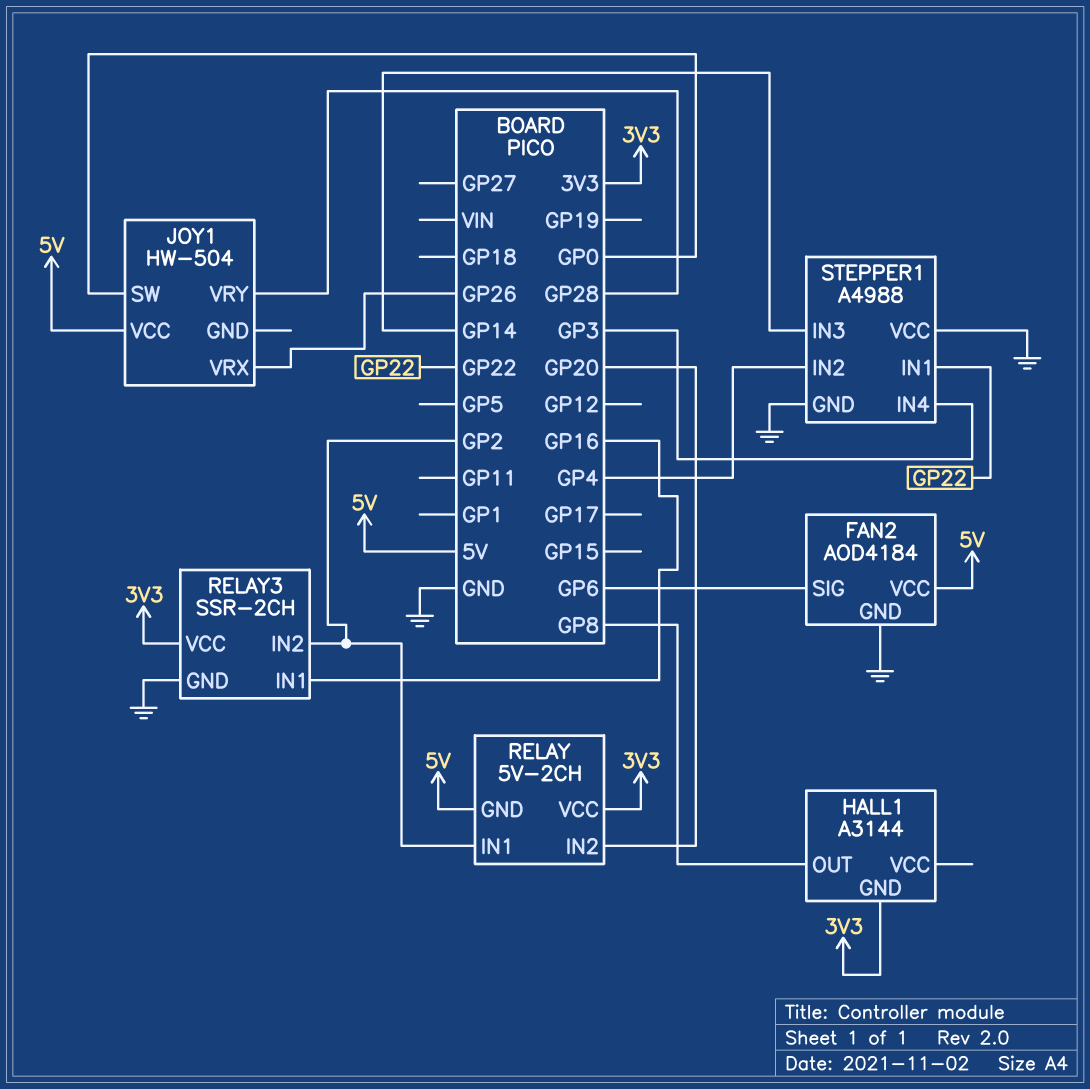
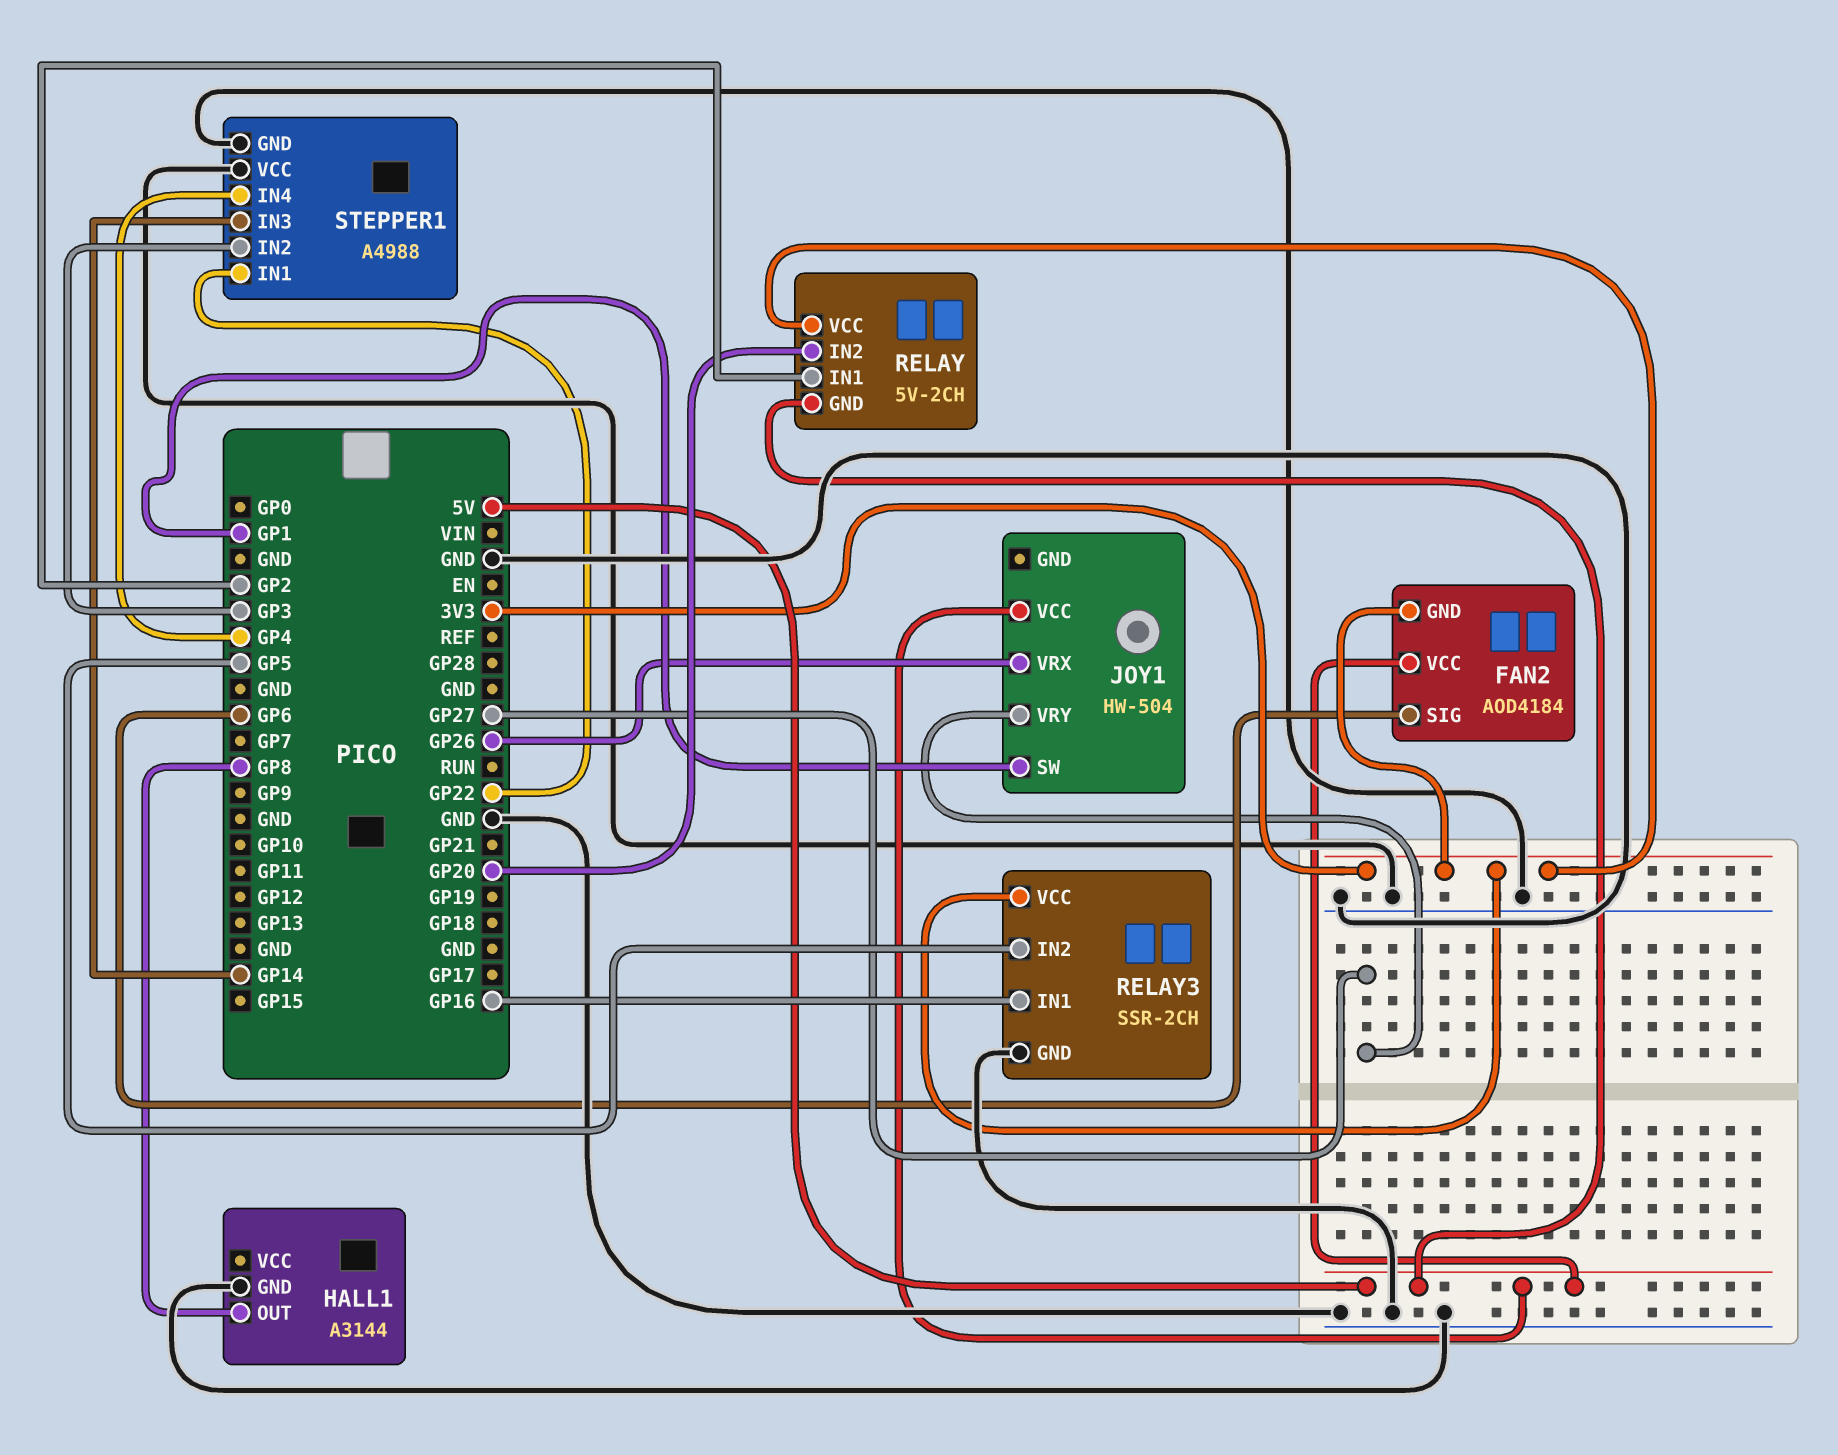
FAN2 pin GND: GND -> 3V3
HALL1 pin GND: 3V3 -> GND
JOY1 pin SW: GP0 -> GP1
JOY1 pin VRY: GP28 -> GP27
RELAY3 pin IN2: GP2 -> GP5
STEPPER1 pin IN2: GP4 -> GP3
STEPPER1 pin IN4: GP3 -> GP4

